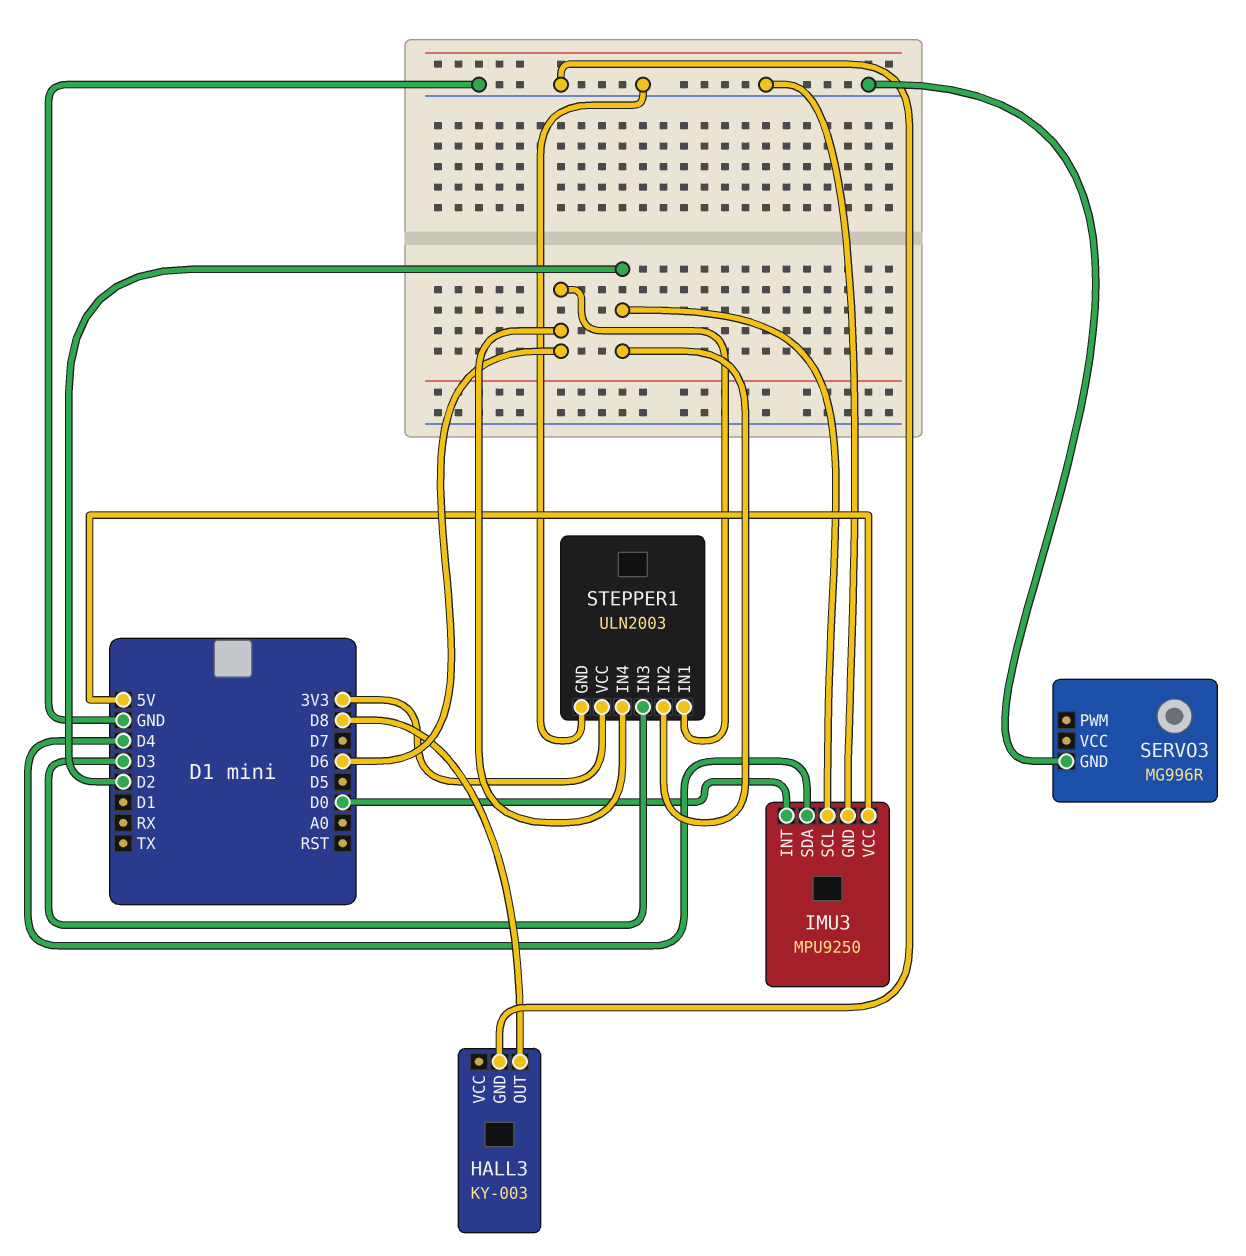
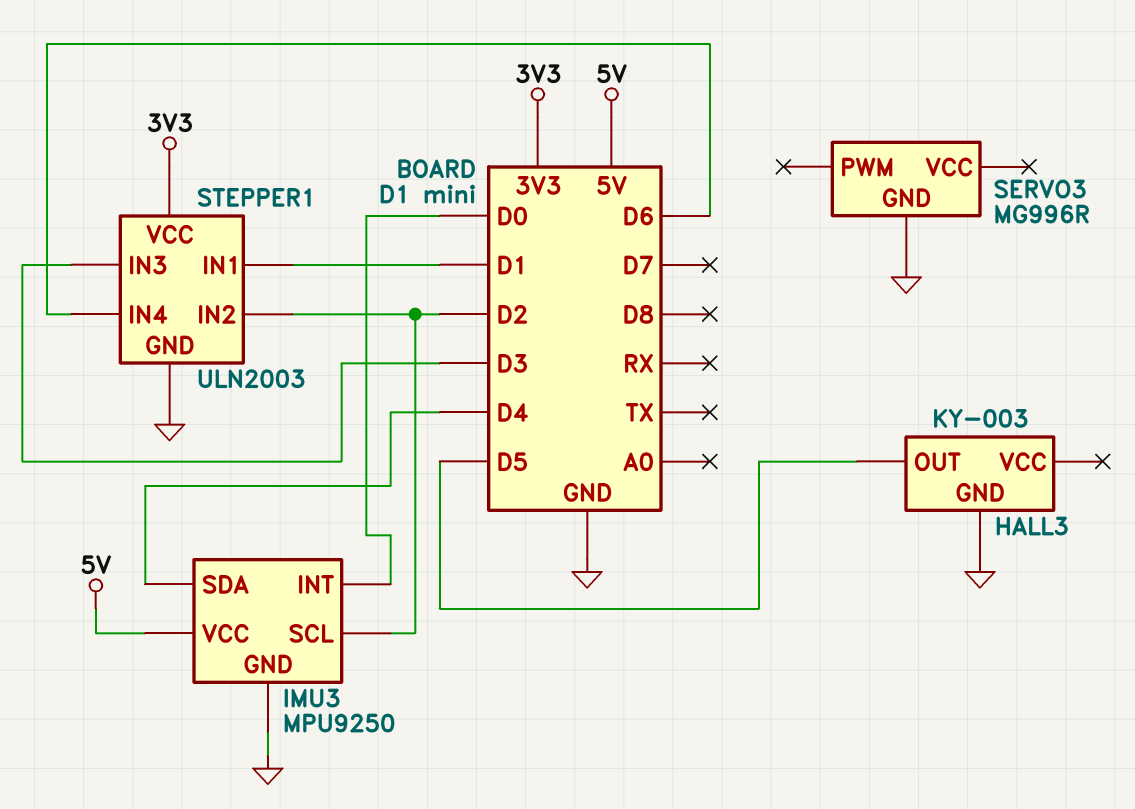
HALL3 pin OUT: D8 -> D5
STEPPER1 pin IN1: D6 -> D1

